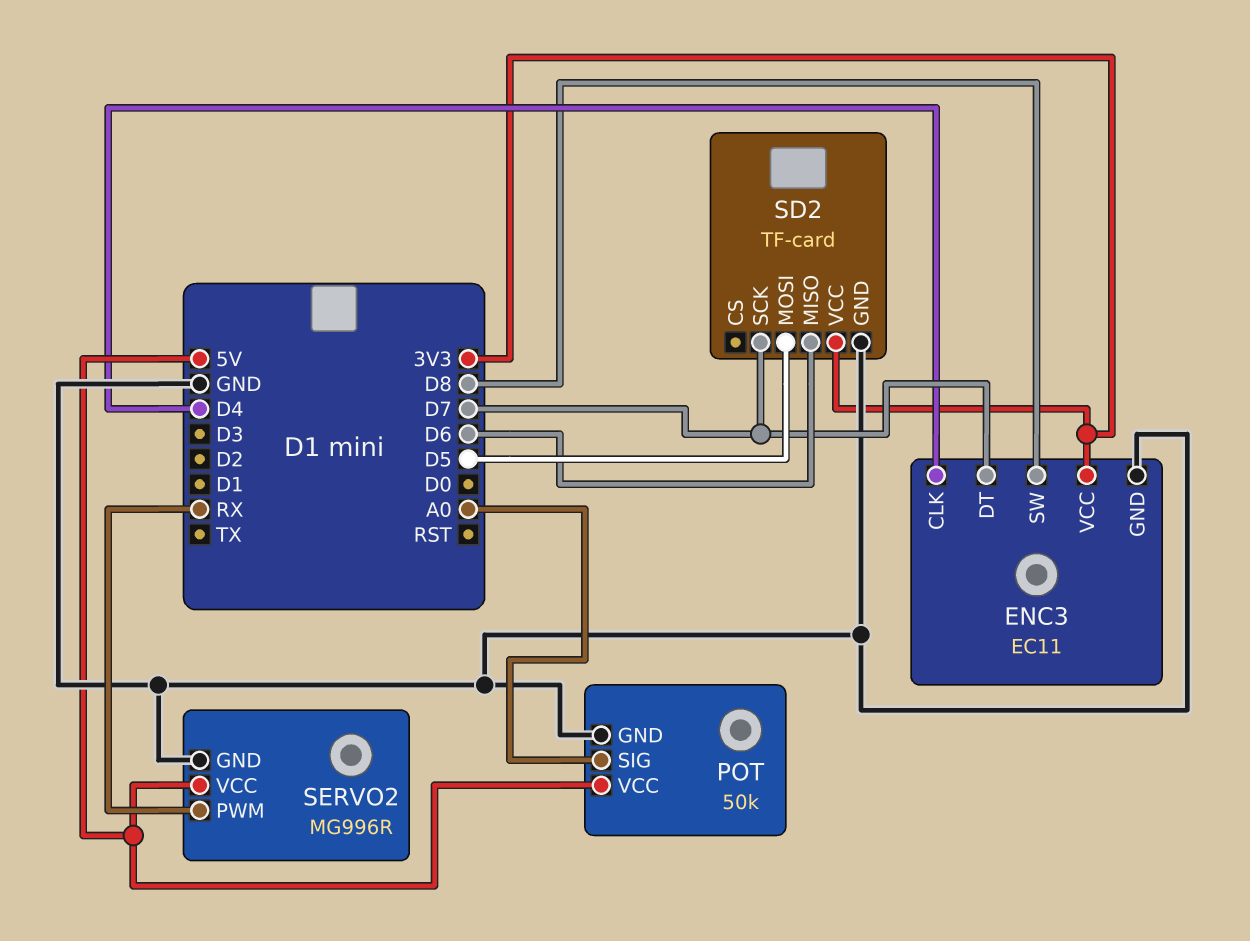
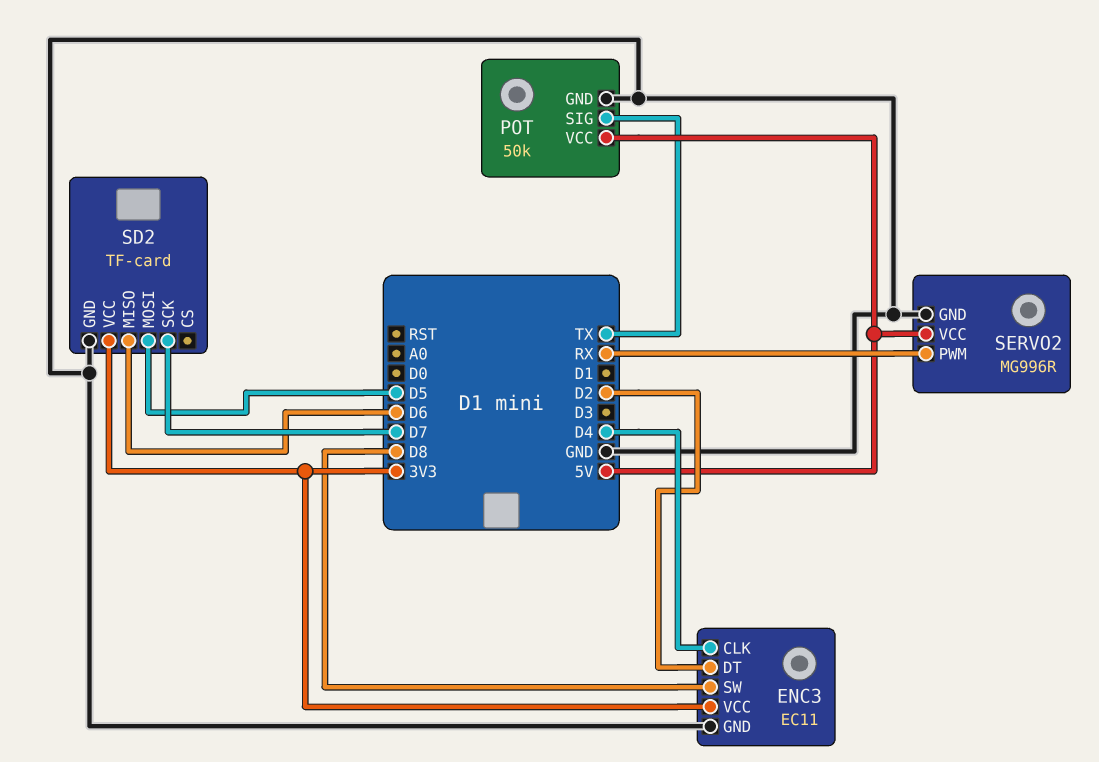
ENC3 pin DT: D7 -> D2
POT pin SIG: A0 -> TX

